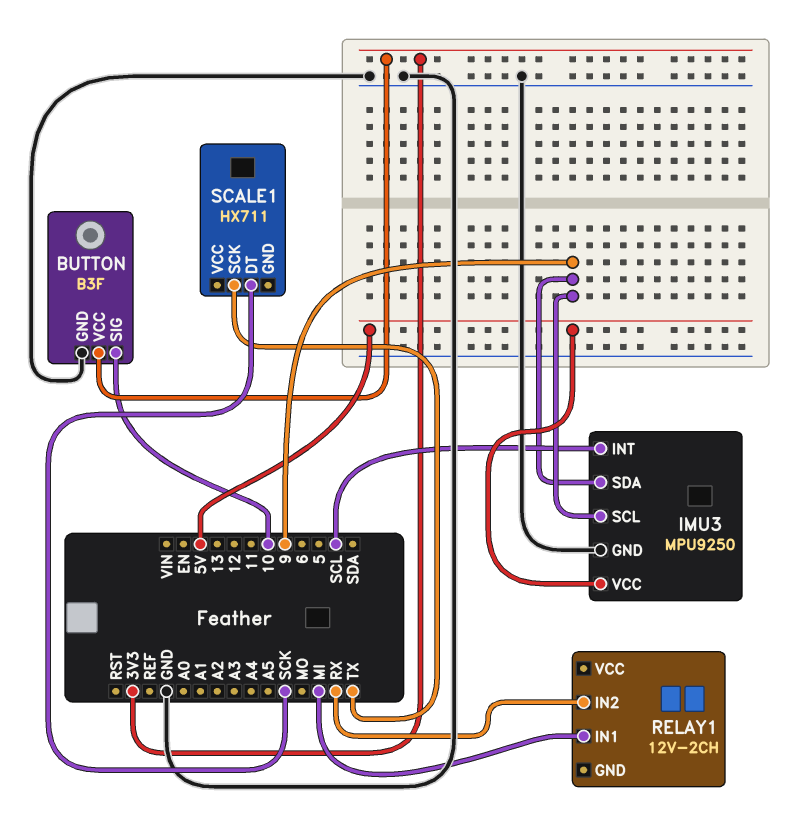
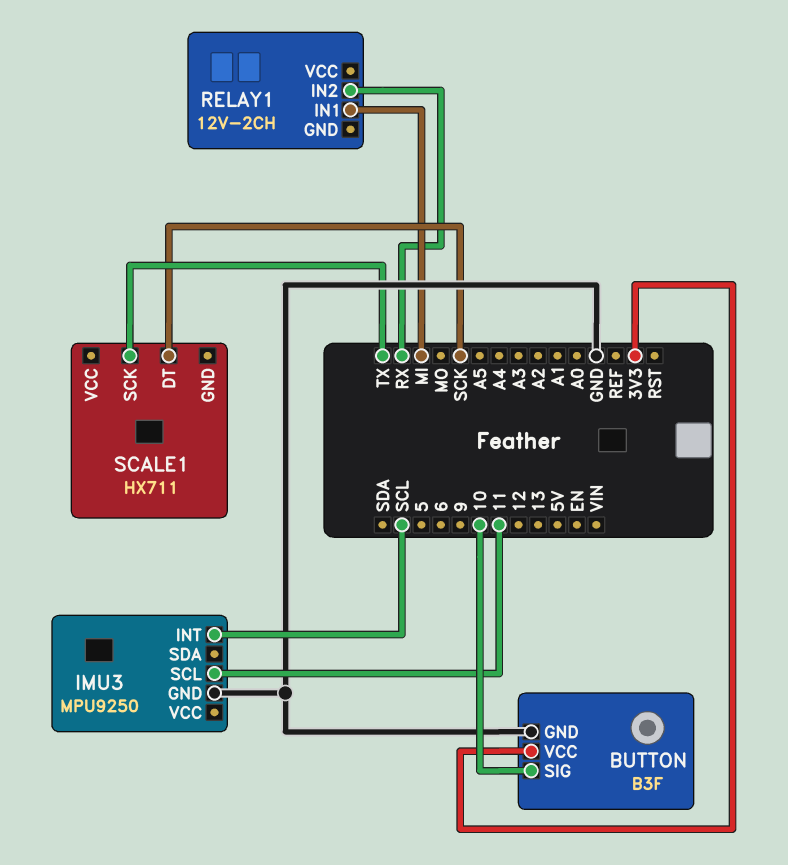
IMU3 pin SCL: 9 -> 11
IMU3 pin SDA: 9 -> none
IMU3 pin VCC: 5V -> none

